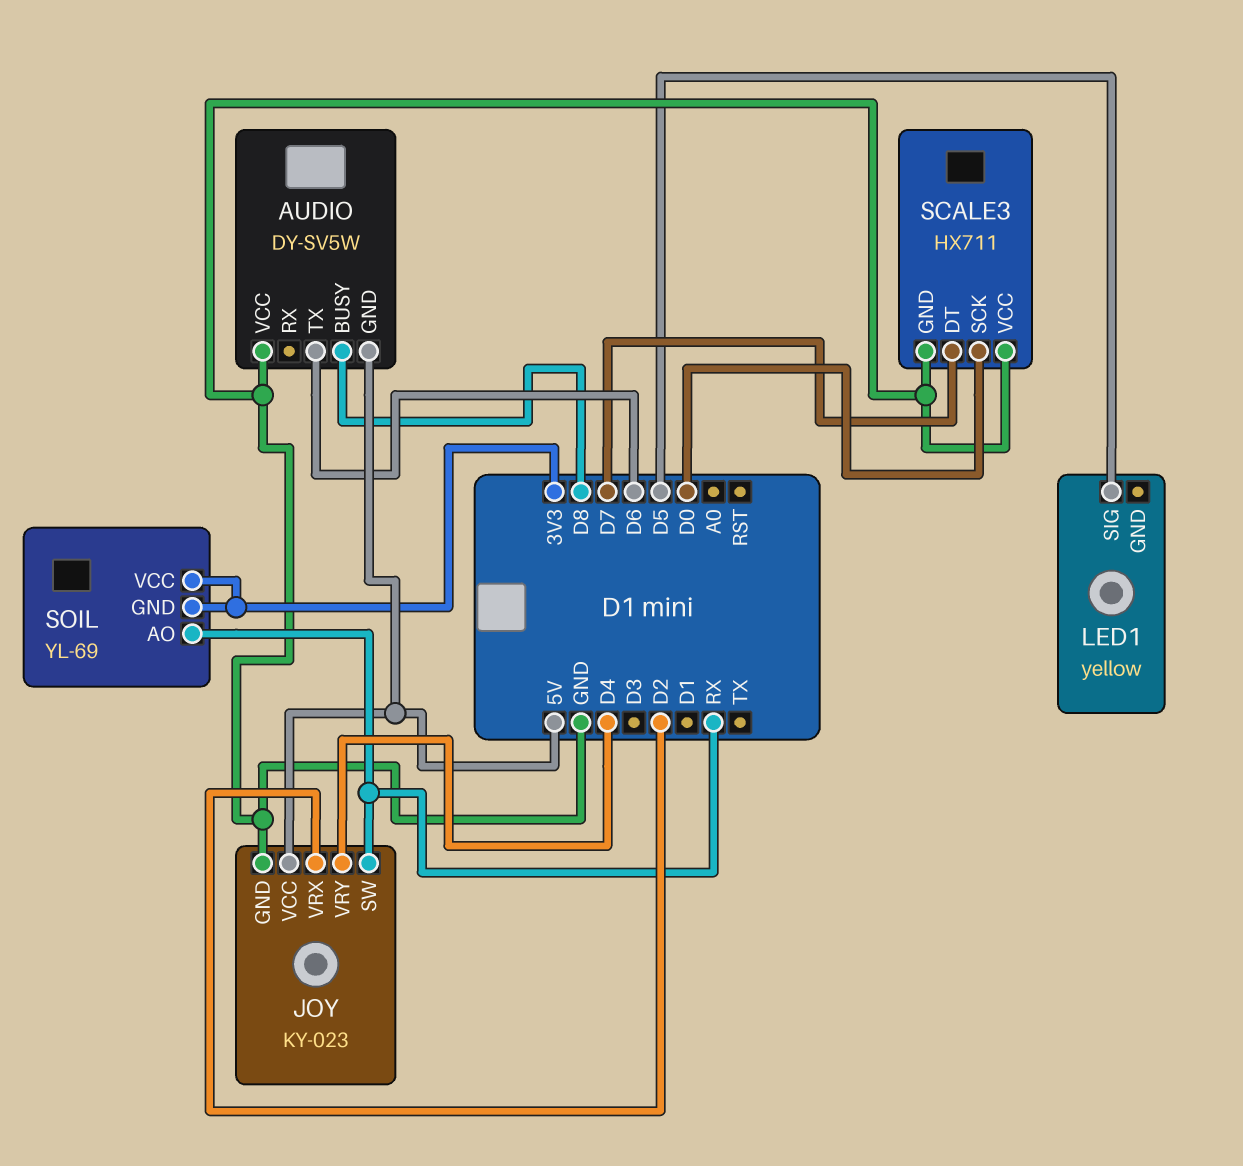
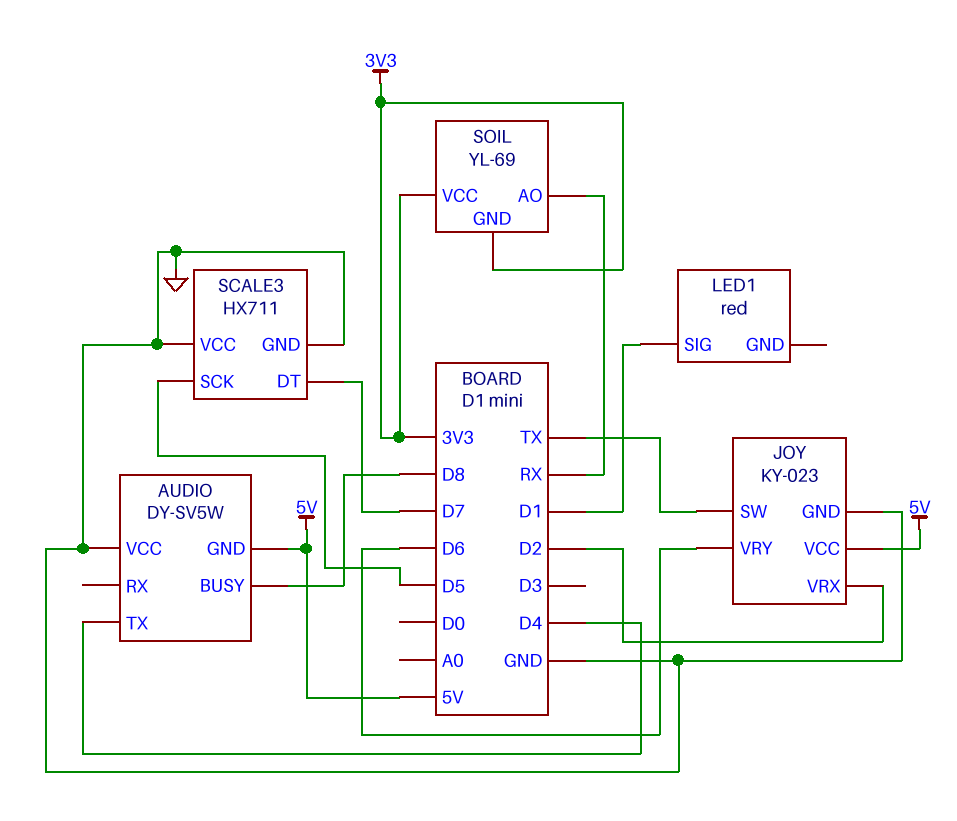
AUDIO pin TX: D6 -> D4
JOY pin SW: RX -> TX
JOY pin VRY: D4 -> D6
LED1: yellow -> red
LED1 pin SIG: D5 -> D1
SCALE3 pin SCK: D0 -> D5

